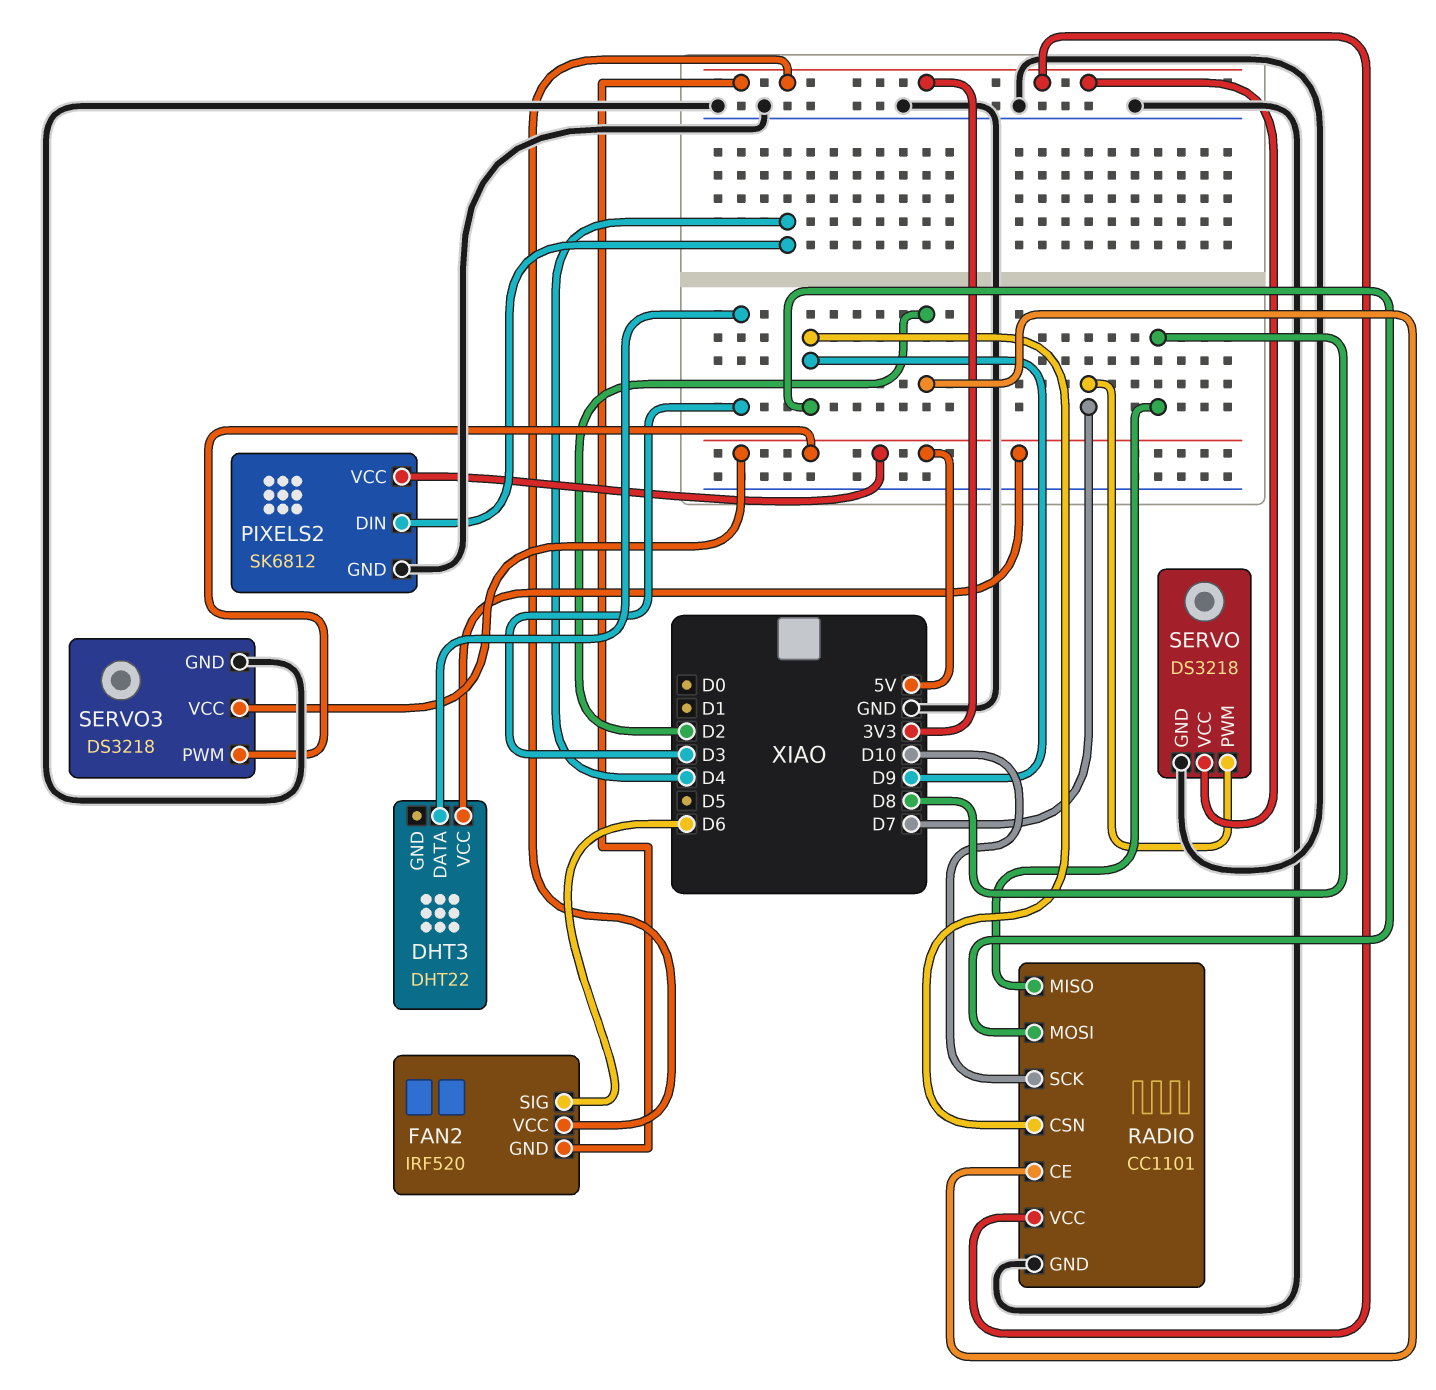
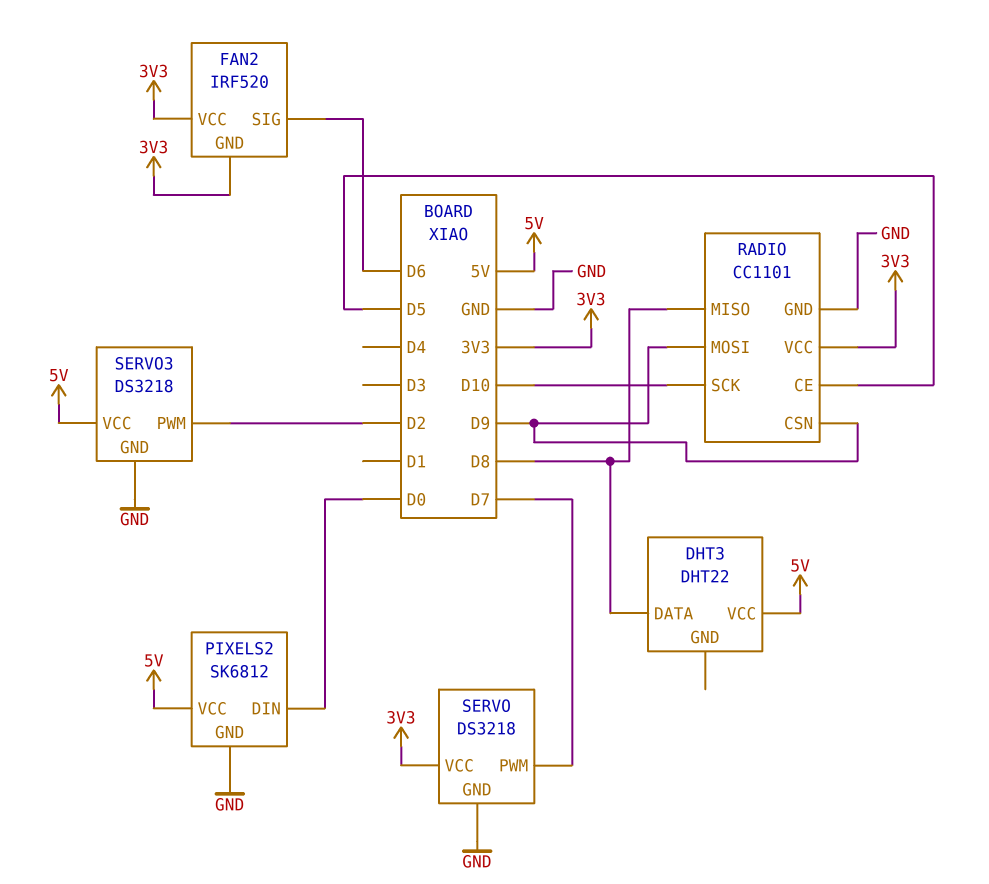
DHT3 pin DATA: D3 -> D8
PIXELS2 pin DIN: D4 -> D0
RADIO pin CE: D2 -> D5
SERVO3 pin PWM: 5V -> D2

